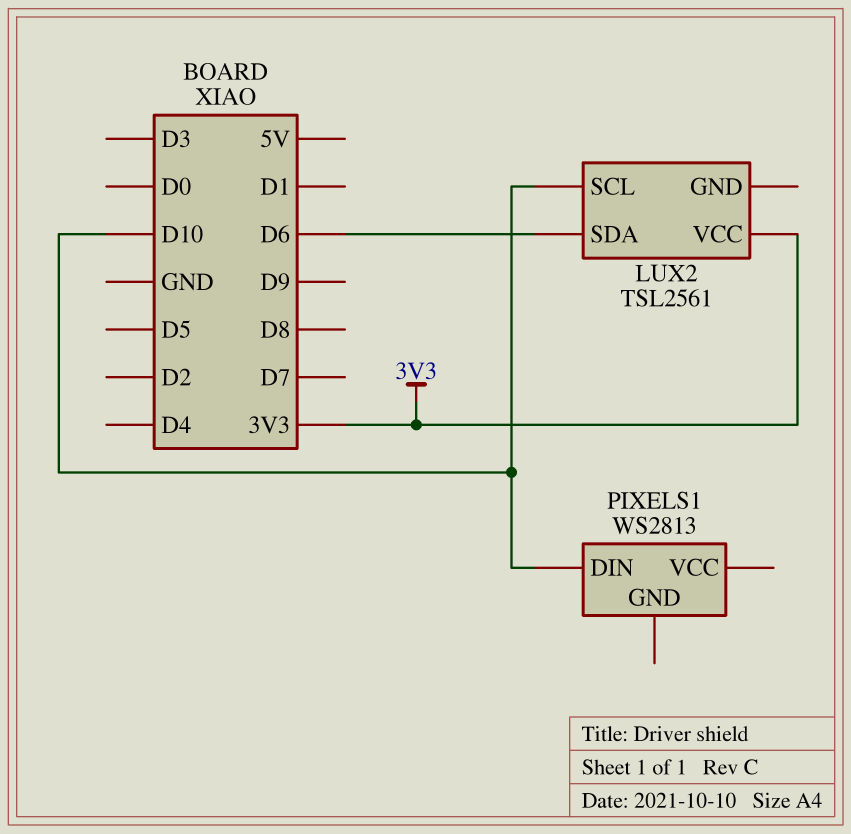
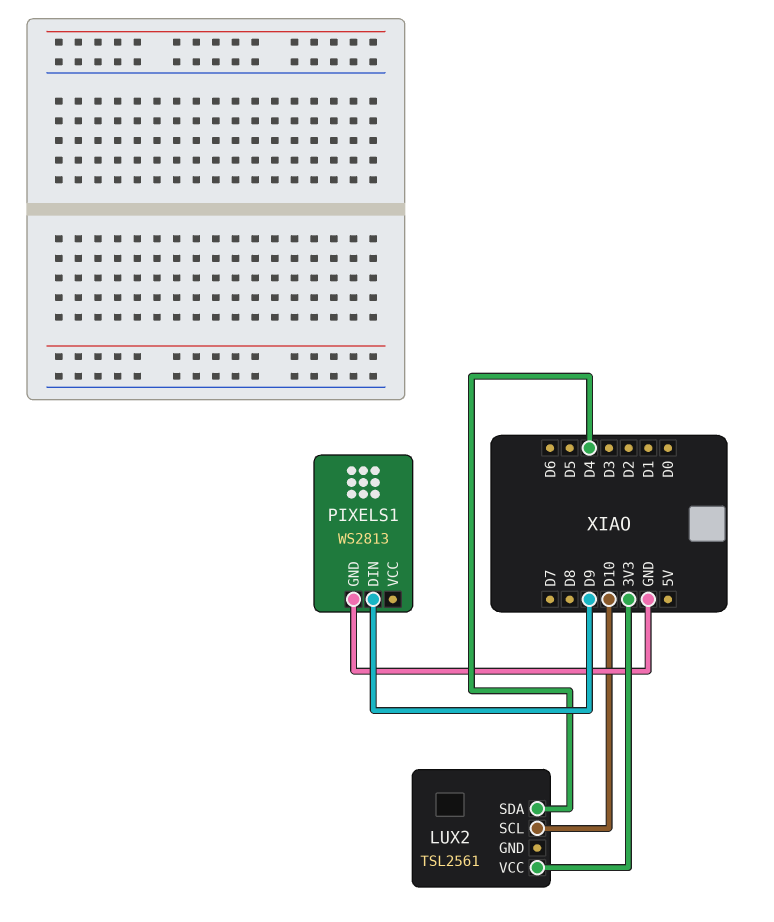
LUX2 pin SDA: D6 -> D4
PIXELS1 pin DIN: D10 -> D9
PIXELS1 pin GND: none -> GND

